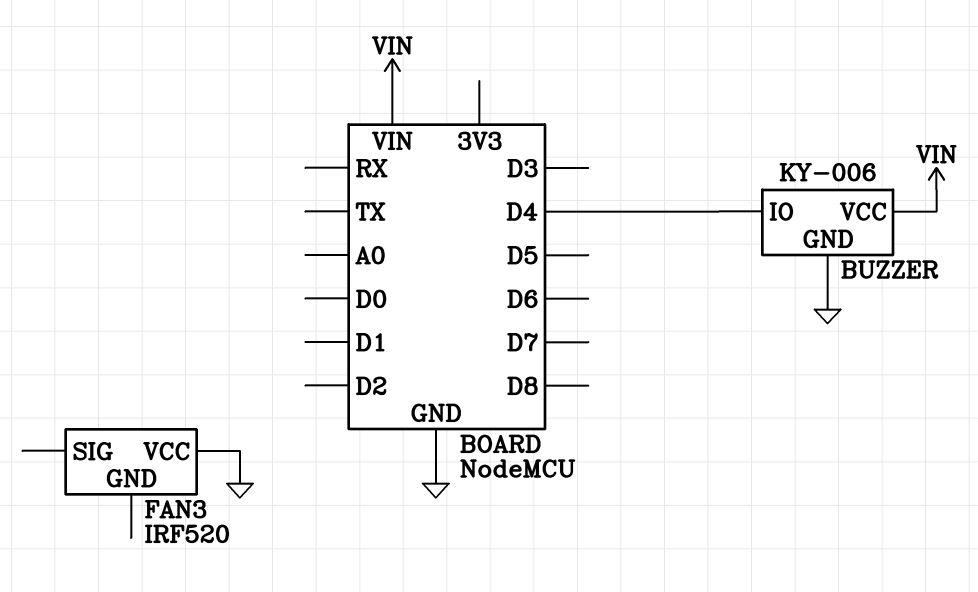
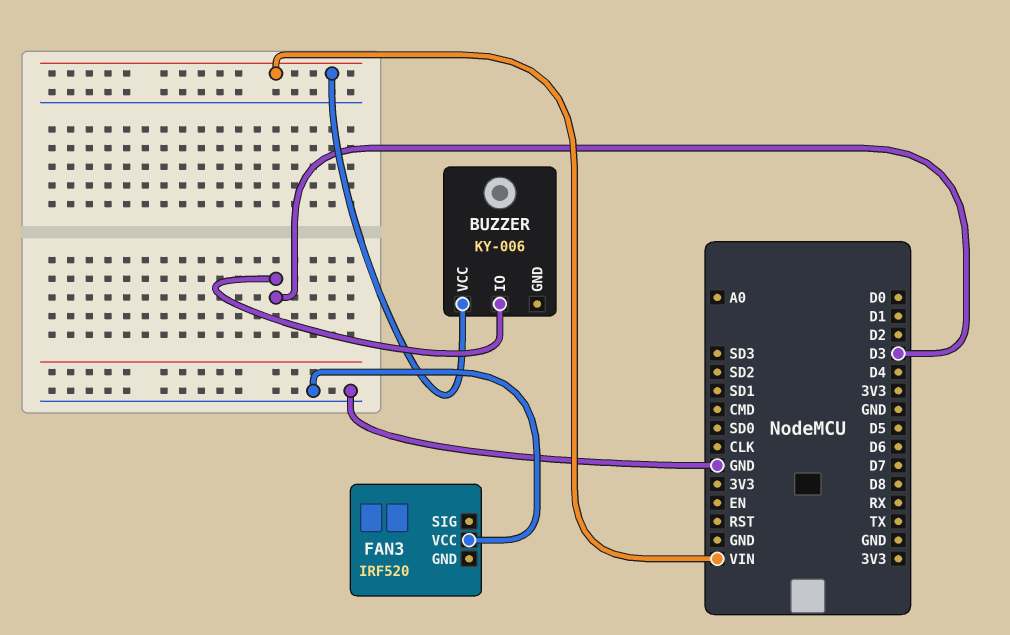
BUZZER pin GND: GND -> none
BUZZER pin IO: D4 -> D3

